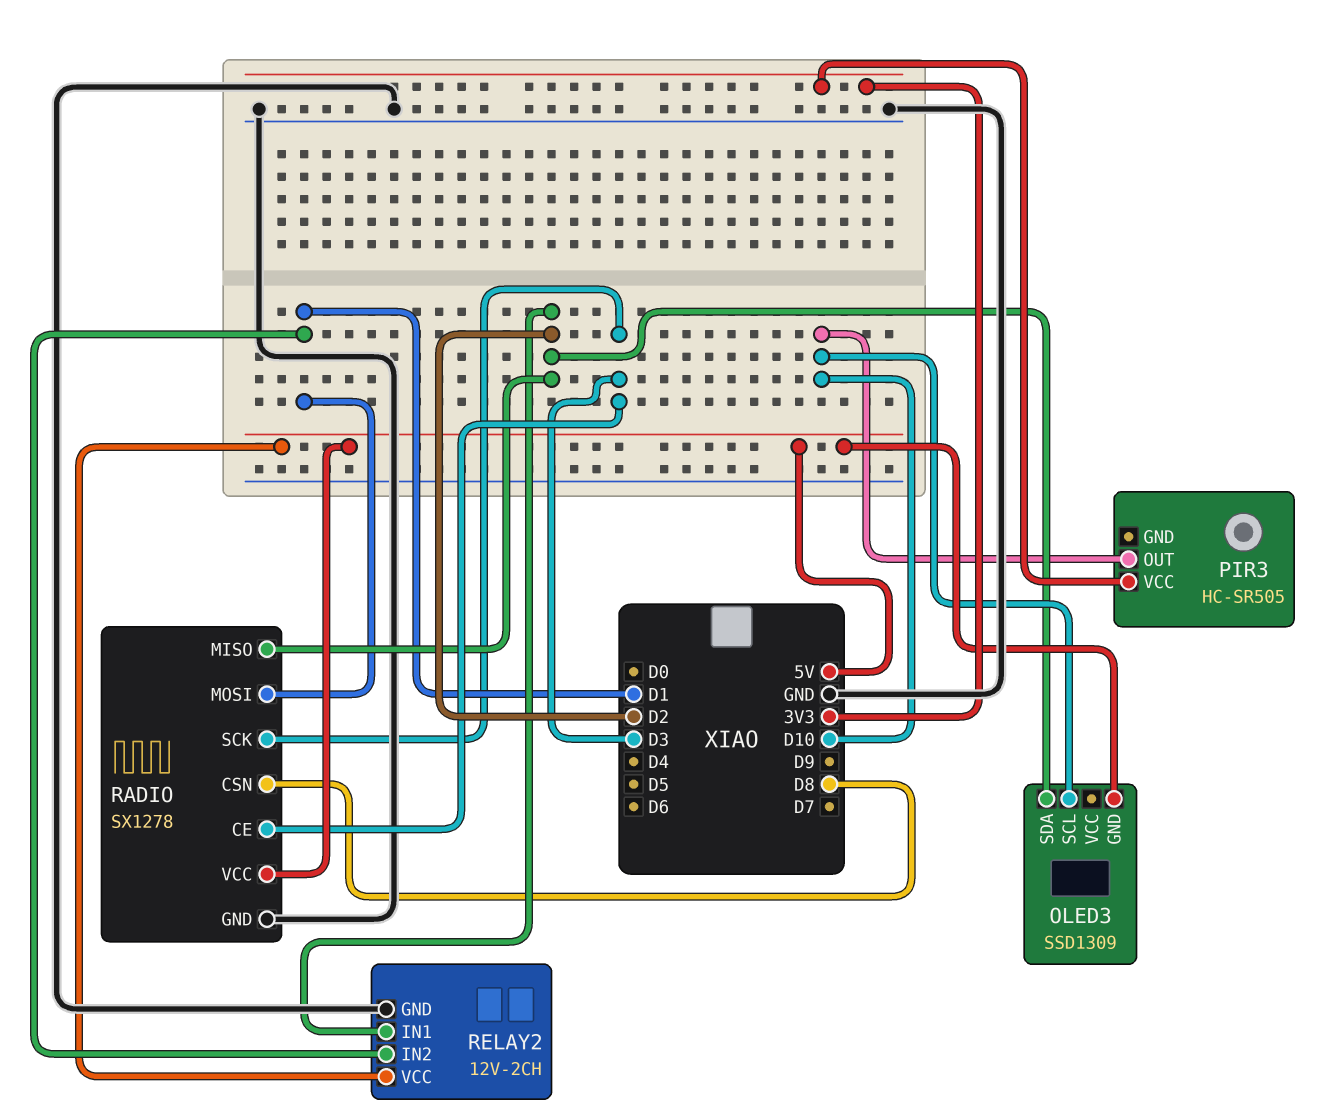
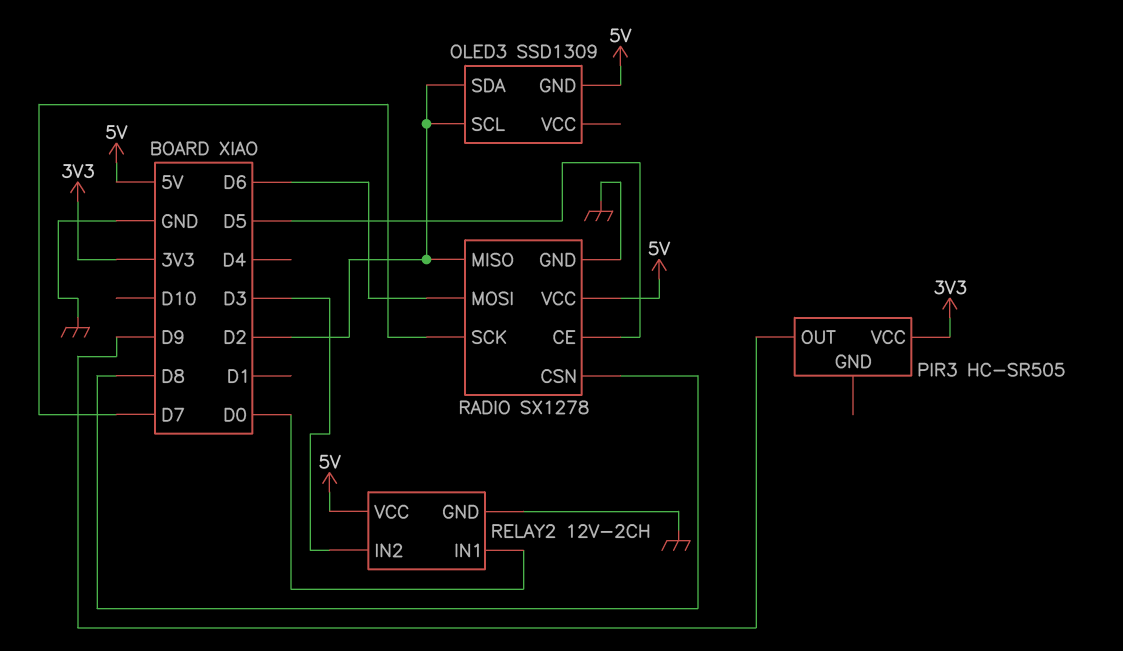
OLED3 pin SCL: D10 -> D2
PIR3 pin OUT: D10 -> D9
RADIO pin CE: D3 -> D5
RADIO pin MOSI: D1 -> D6
RADIO pin SCK: D3 -> D7
RELAY2 pin IN1: D2 -> D0
RELAY2 pin IN2: D1 -> D3

